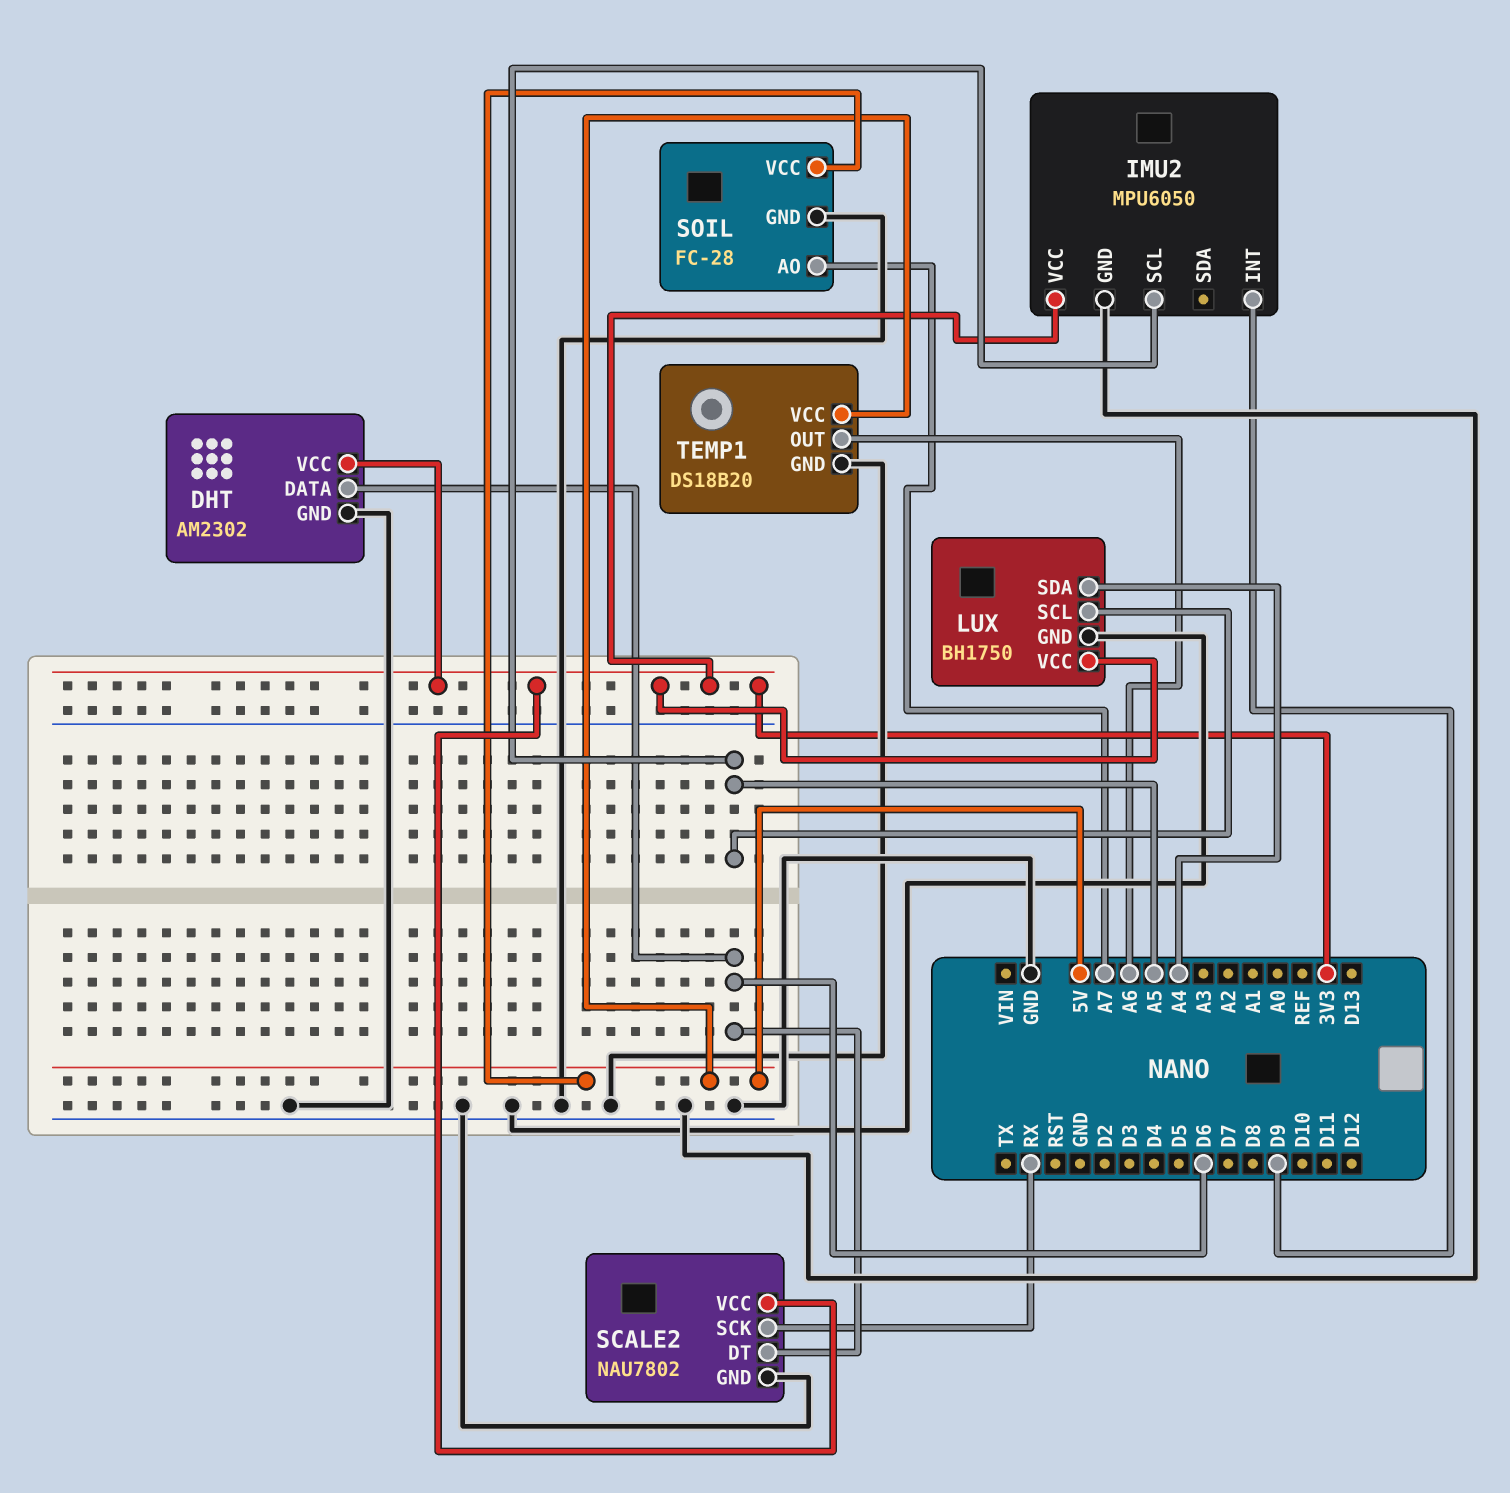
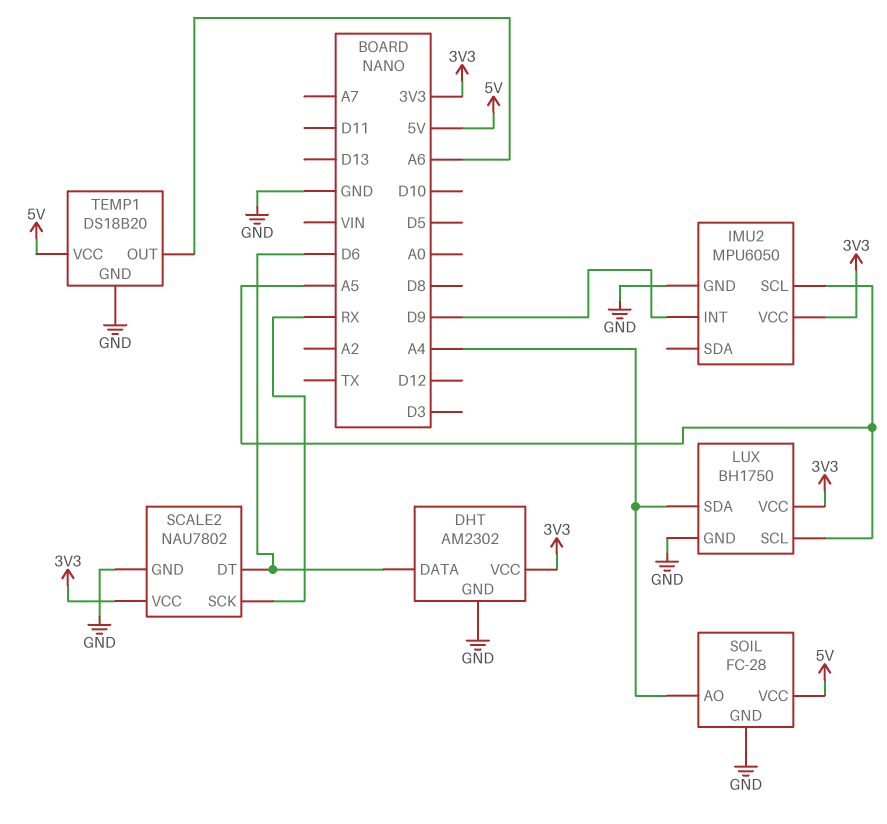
SOIL pin AO: A7 -> A4

